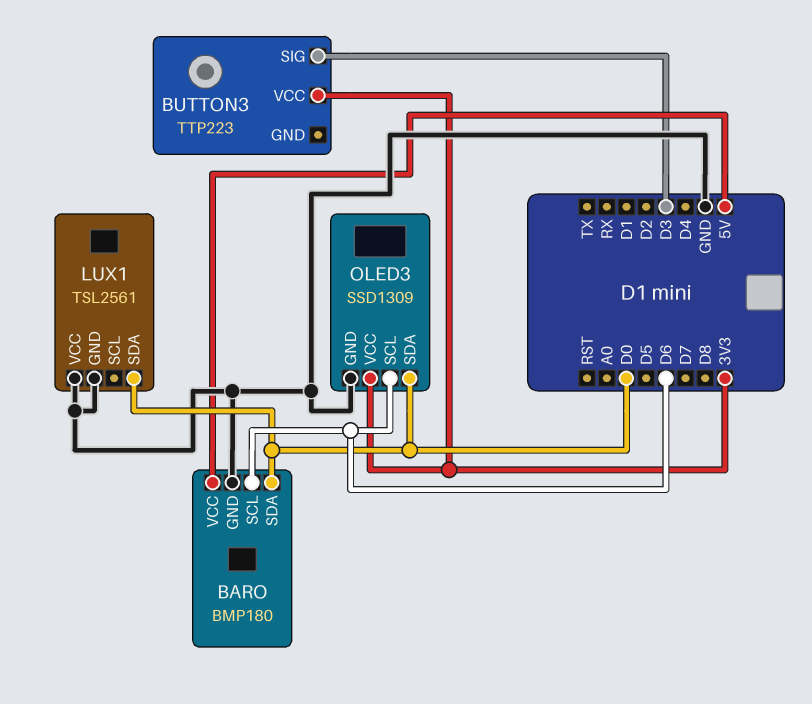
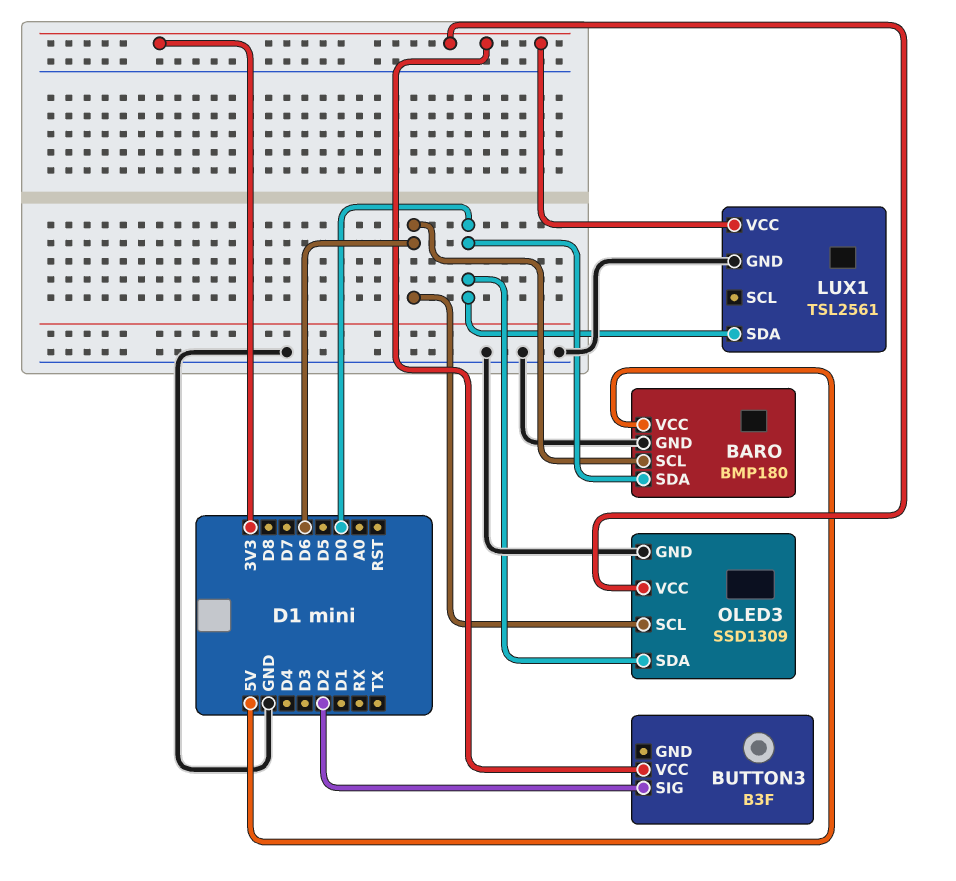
BUTTON3: TTP223 -> B3F
BUTTON3 pin SIG: D3 -> D2
LUX1 pin VCC: GND -> 3V3

